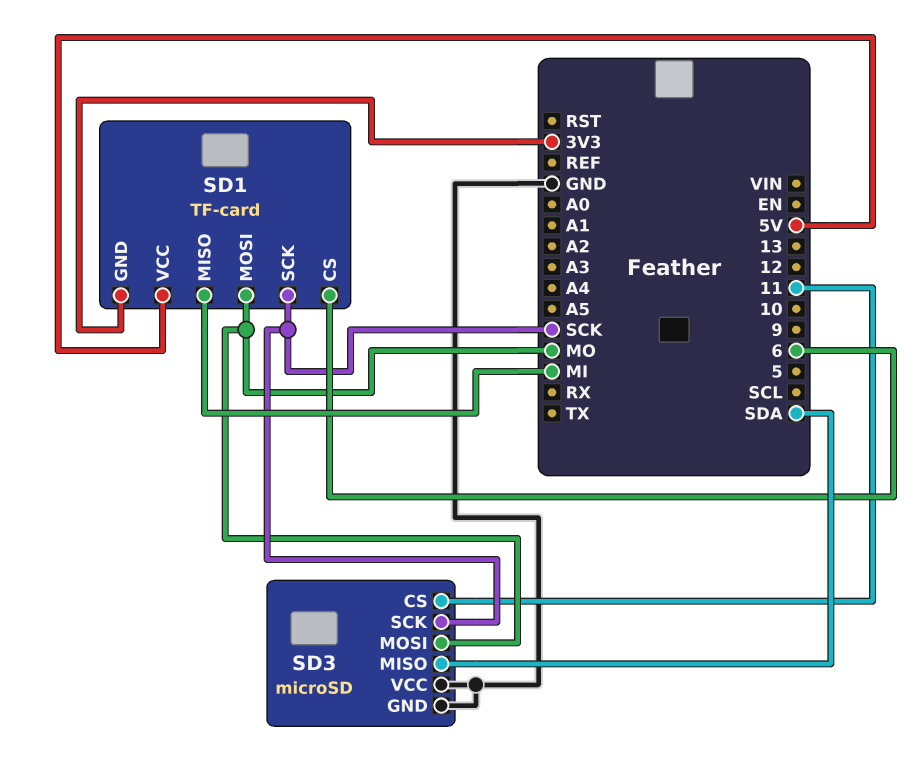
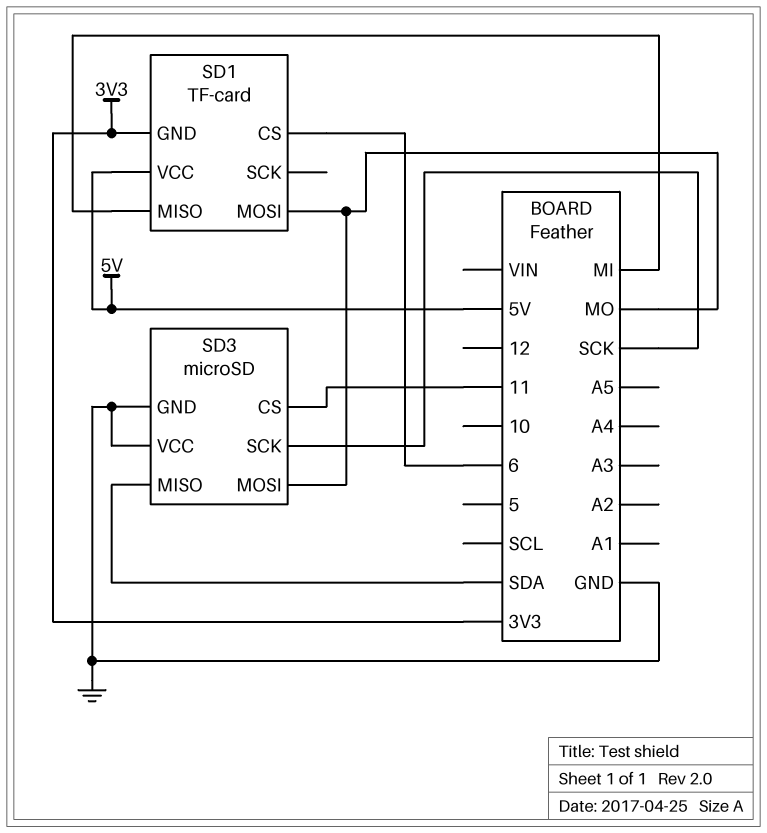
SD1 pin SCK: SCK -> none

